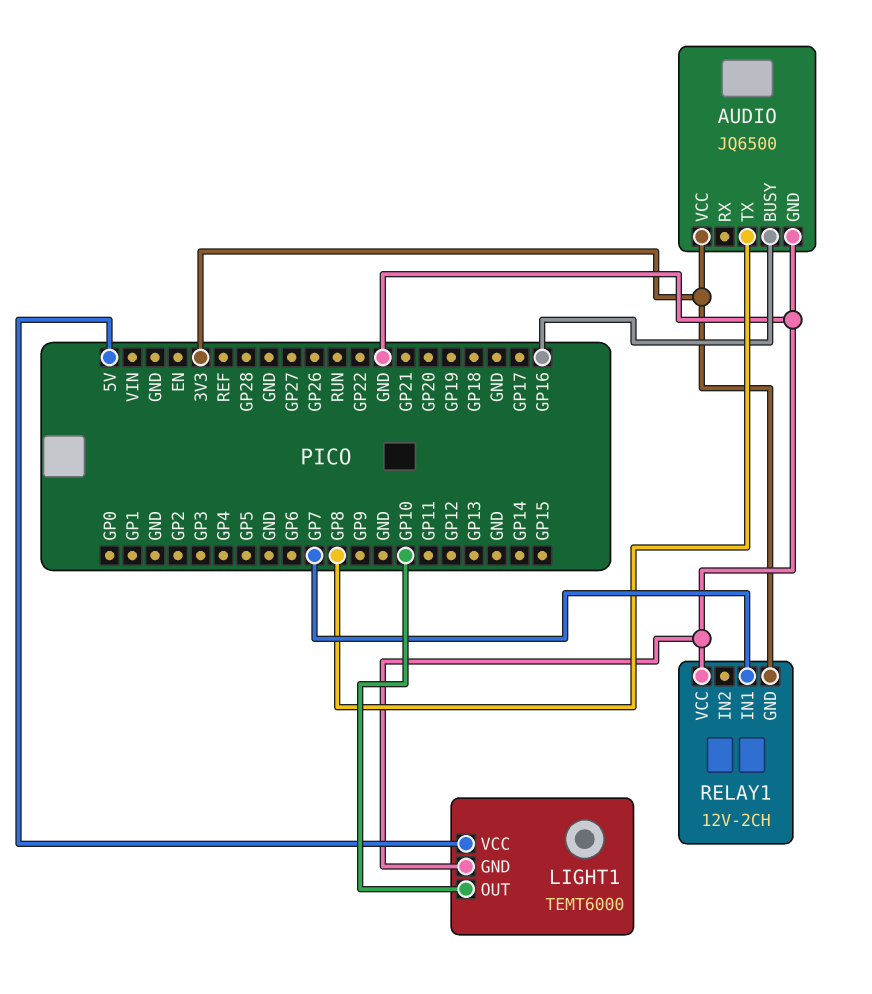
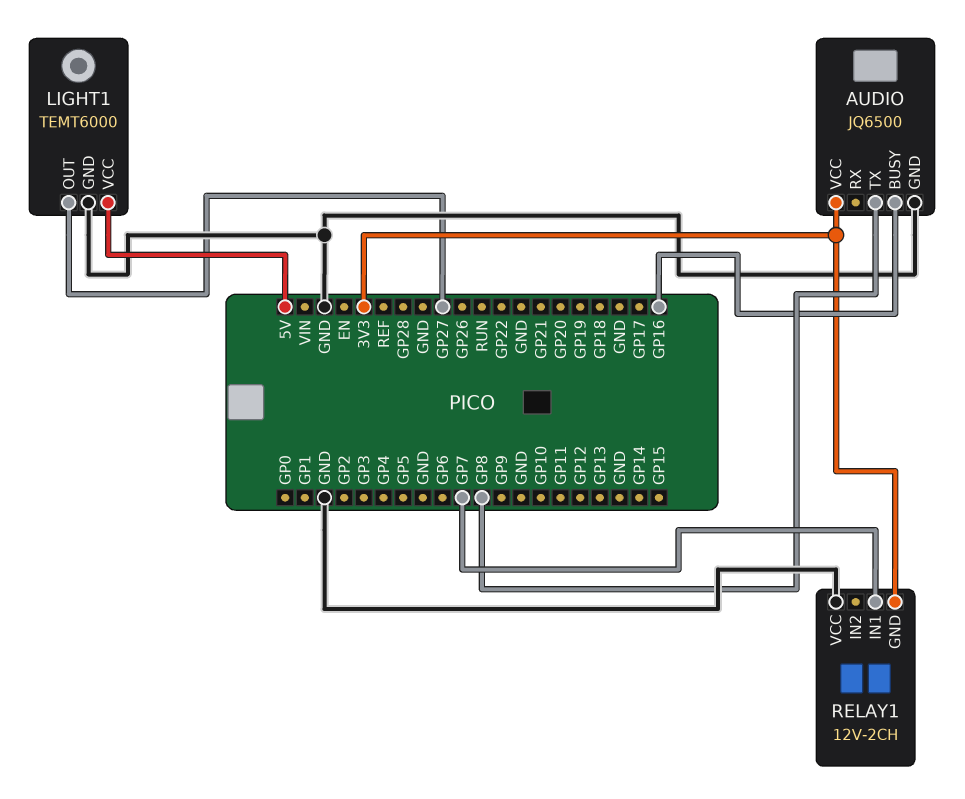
LIGHT1 pin OUT: GP10 -> GP27

